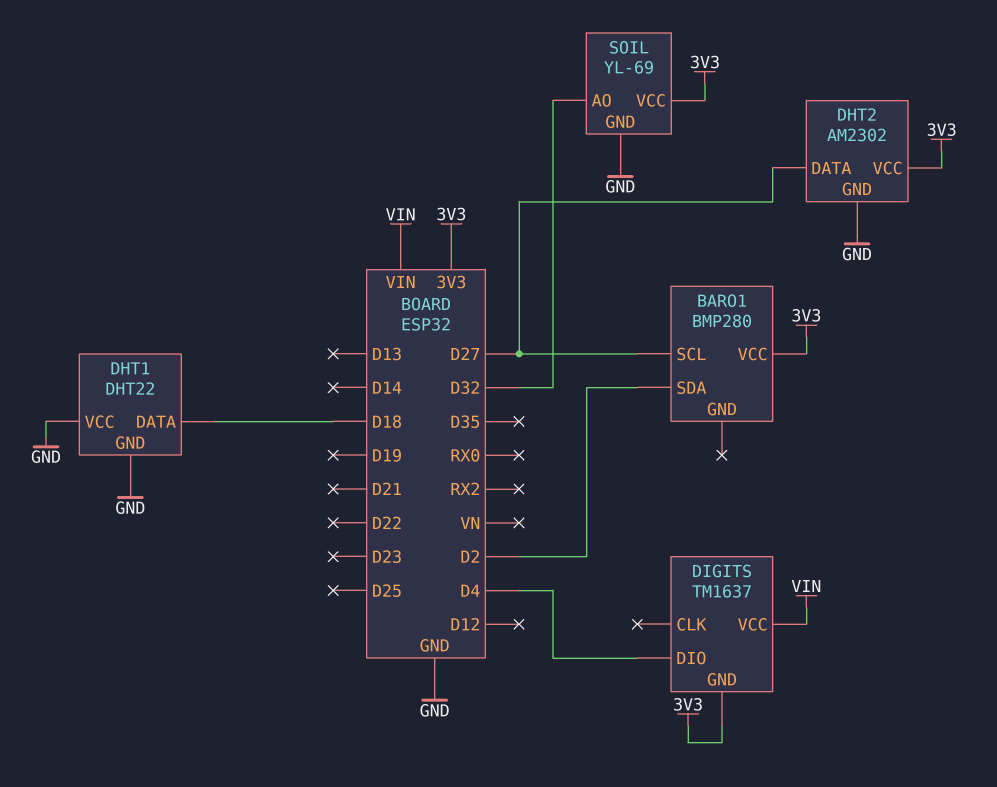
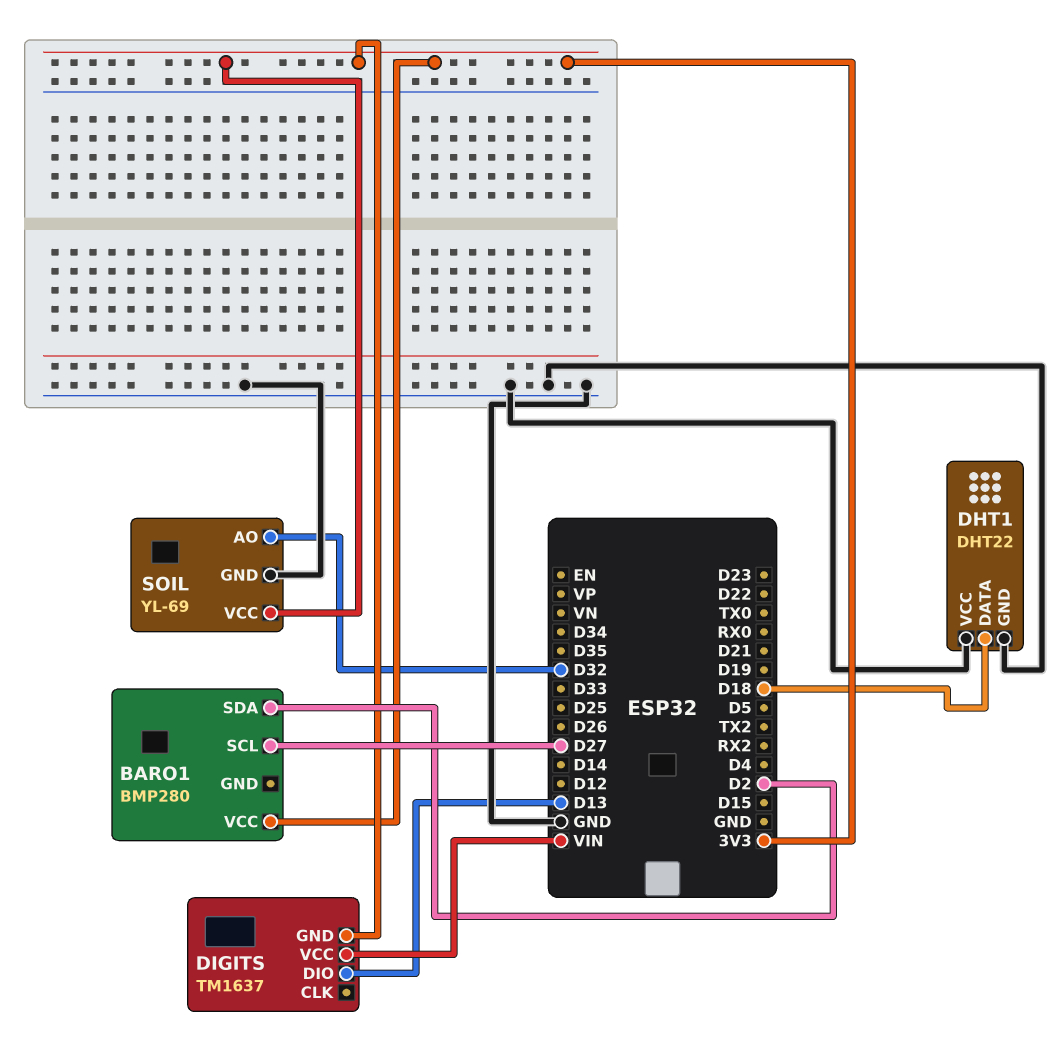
DHT2: AM2302 -> none
DHT2 pin DATA: D27 -> none
DHT2 pin GND: GND -> none
DHT2 pin VCC: 3V3 -> none
DIGITS pin DIO: D4 -> D13

